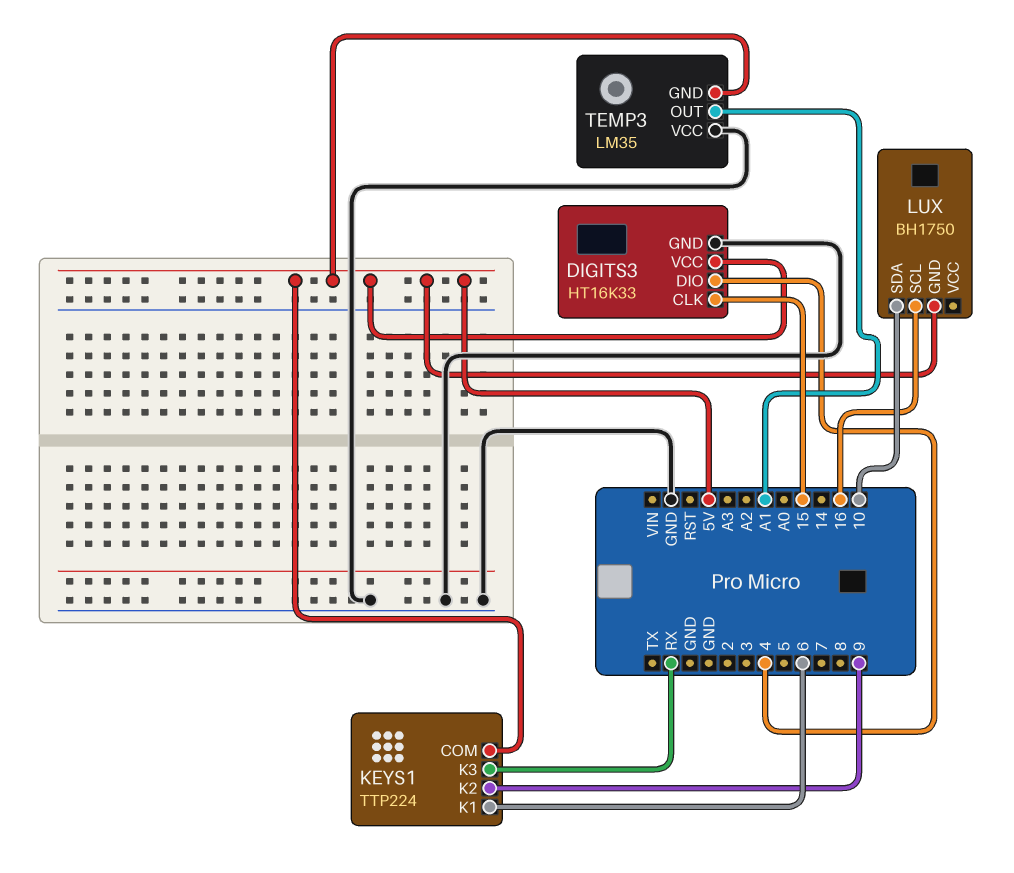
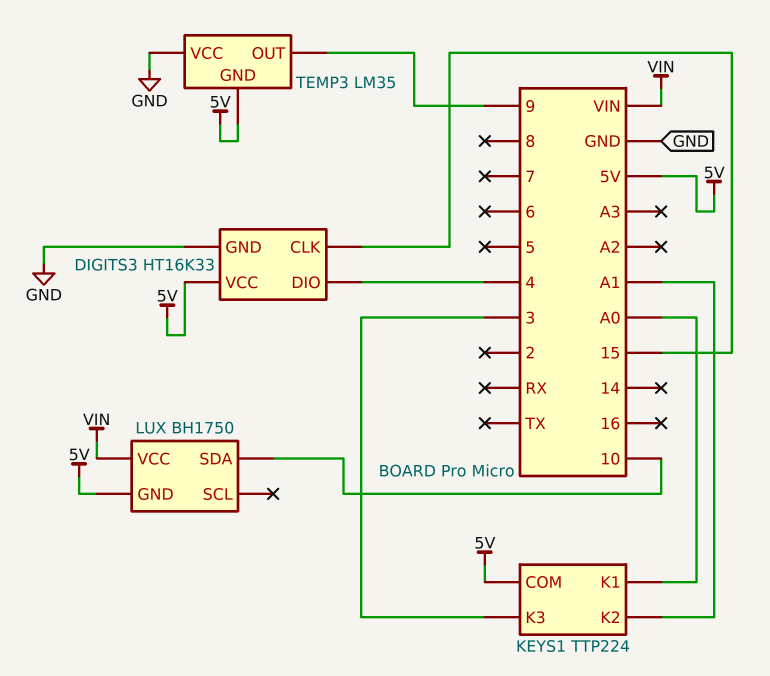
KEYS1 pin K1: 6 -> A0
KEYS1 pin K2: 9 -> A1
KEYS1 pin K3: RX -> 3
LUX pin SCL: 16 -> none
LUX pin VCC: none -> VIN
TEMP3 pin OUT: A1 -> 9

